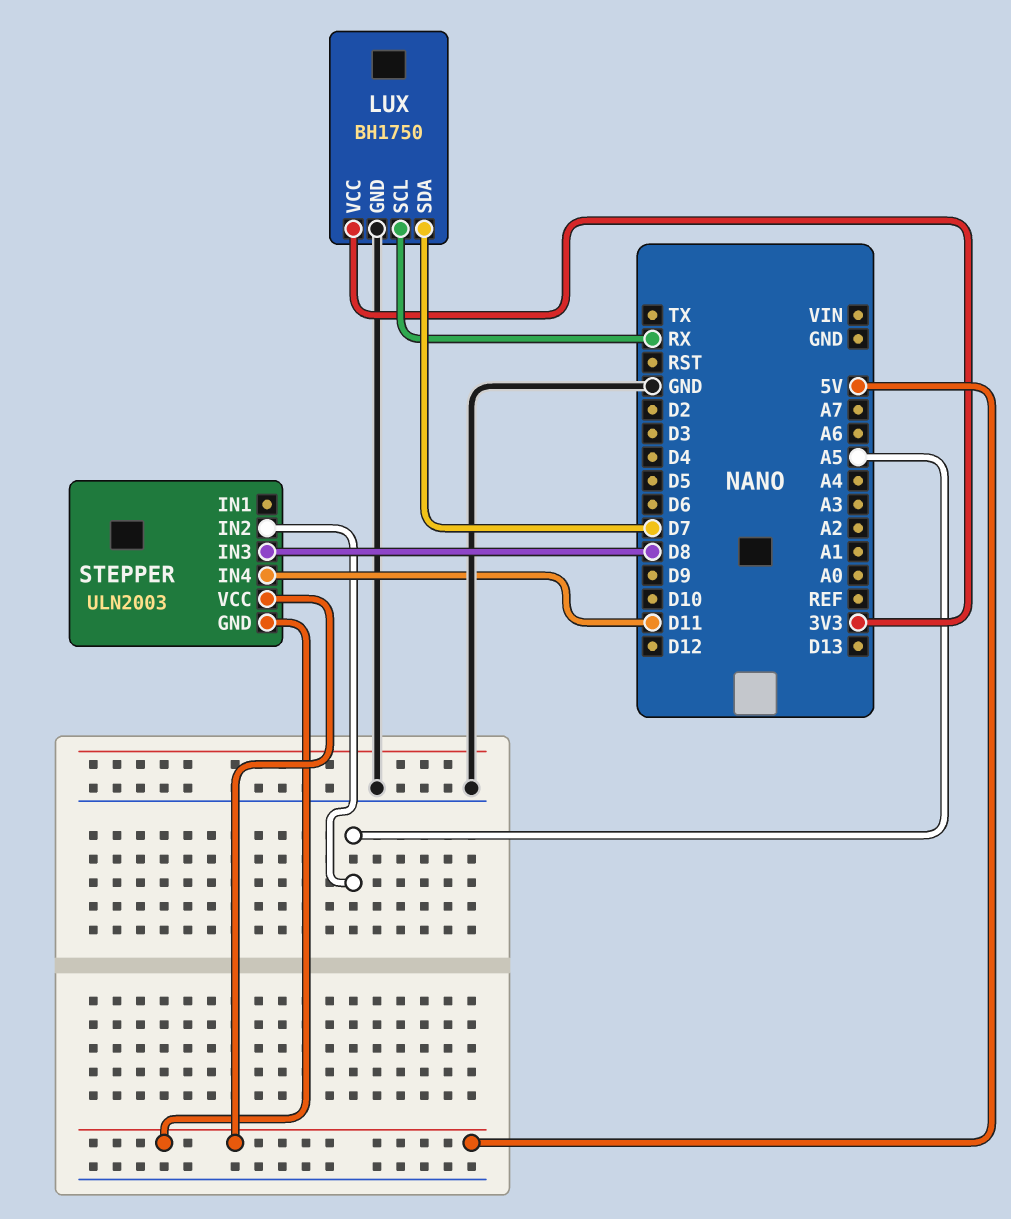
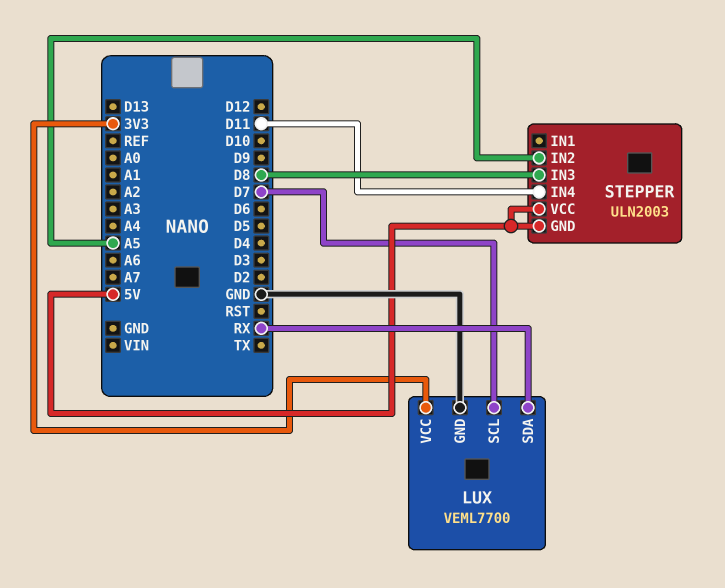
LUX: BH1750 -> VEML7700
LUX pin SCL: RX -> D7
LUX pin SDA: D7 -> RX

